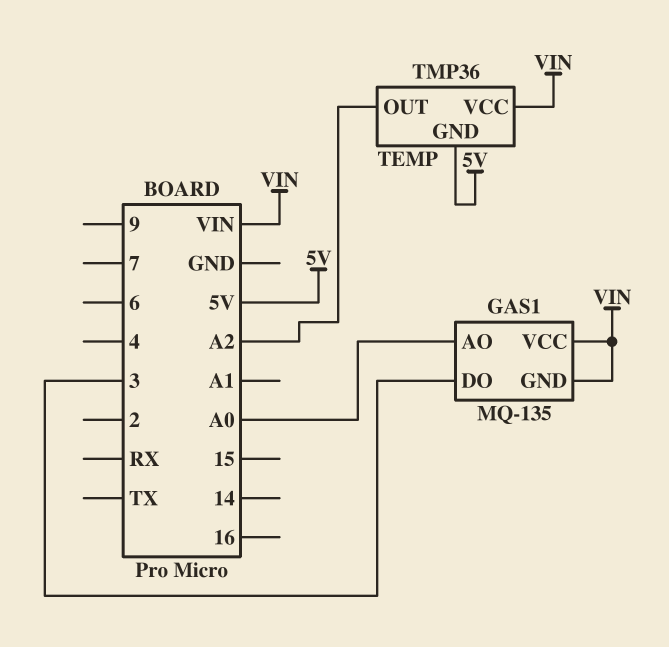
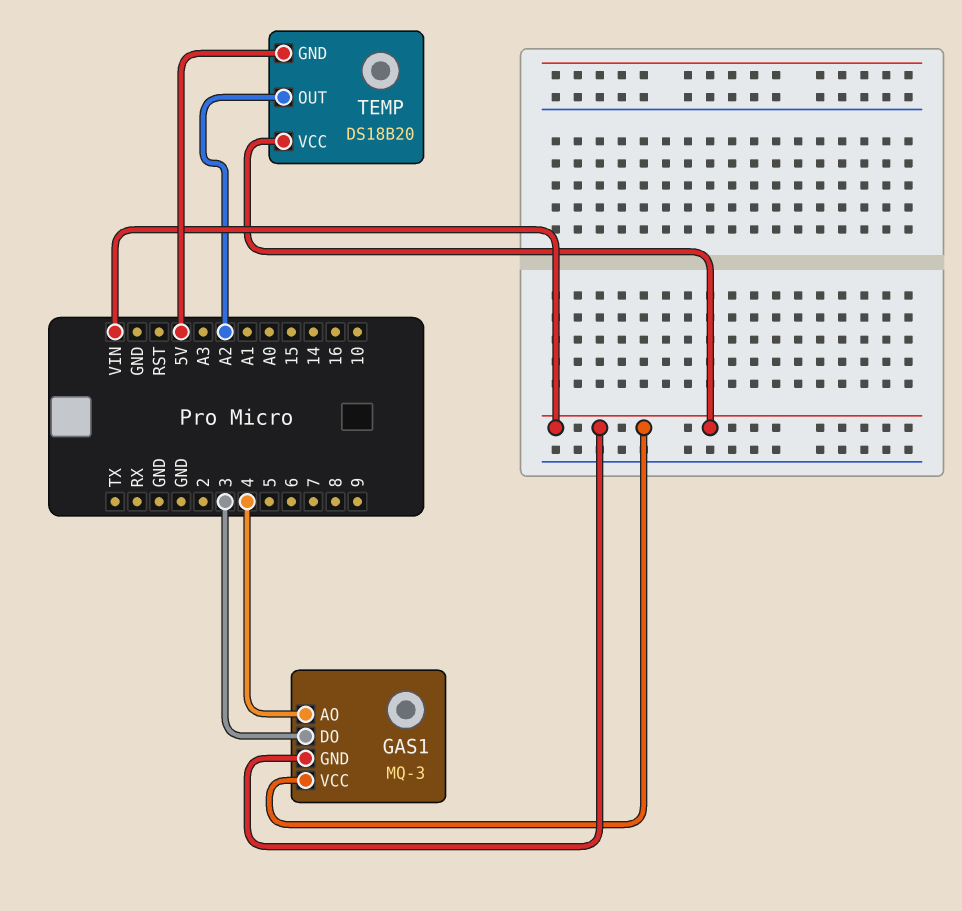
GAS1: MQ-135 -> MQ-3
GAS1 pin AO: A0 -> 4
TEMP: TMP36 -> DS18B20

